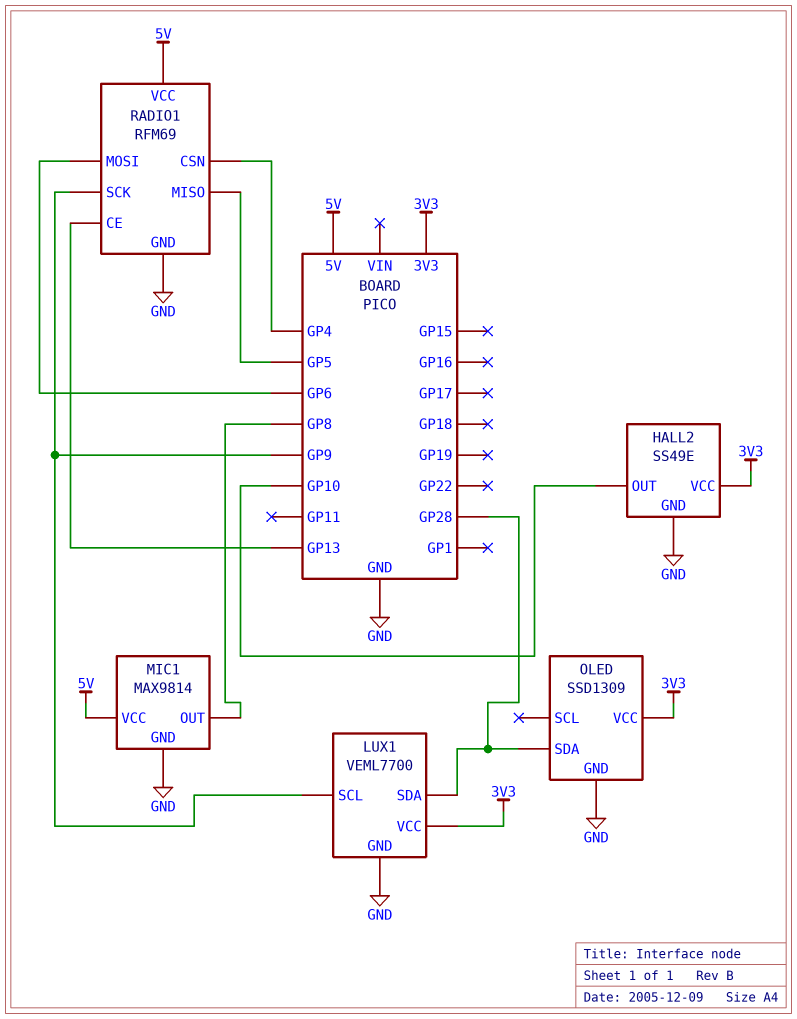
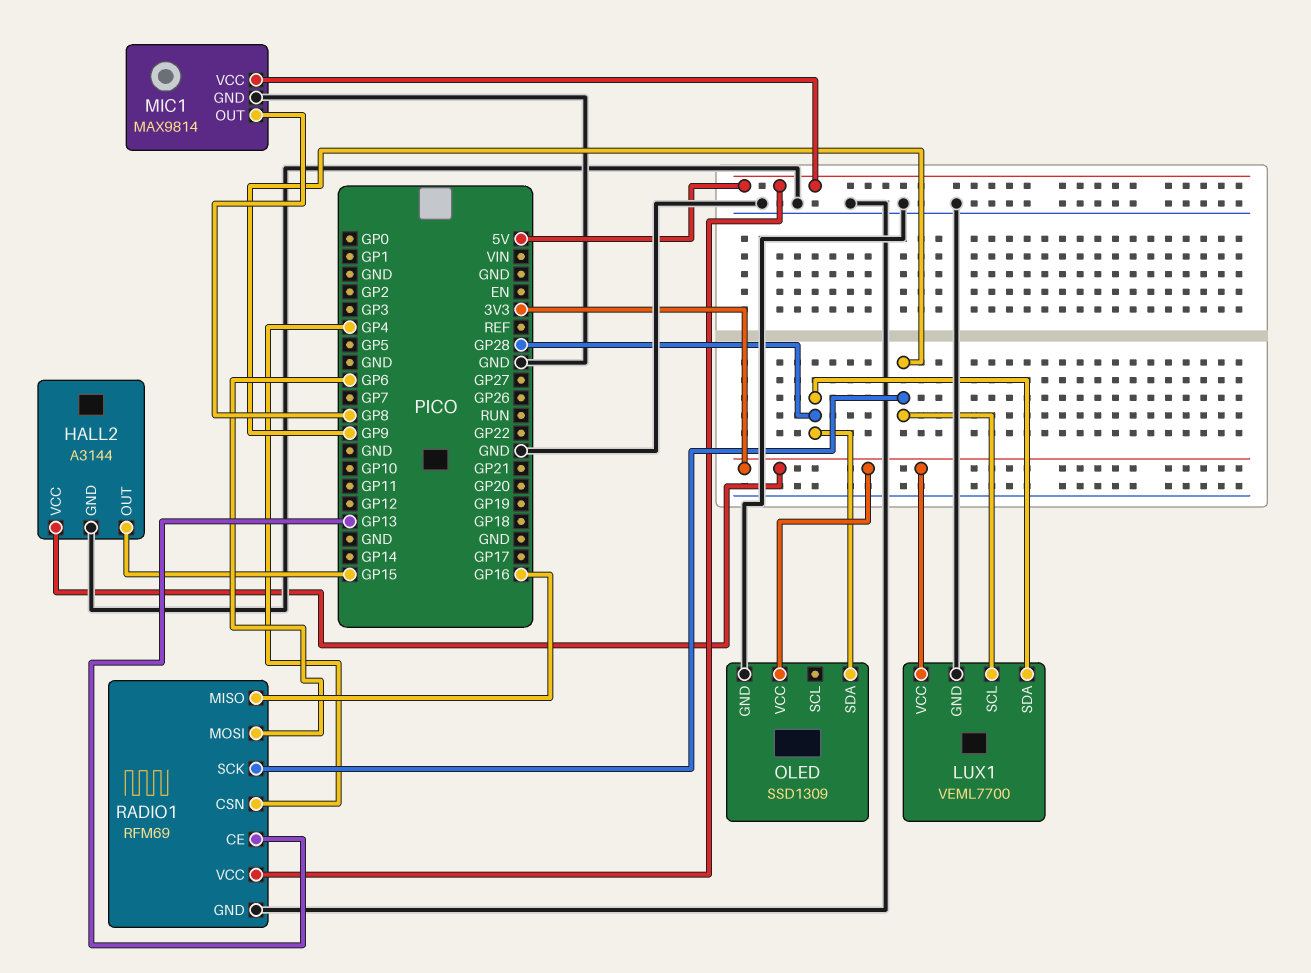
HALL2: SS49E -> A3144
HALL2 pin OUT: GP10 -> GP15
RADIO1 pin MISO: GP5 -> GP16

